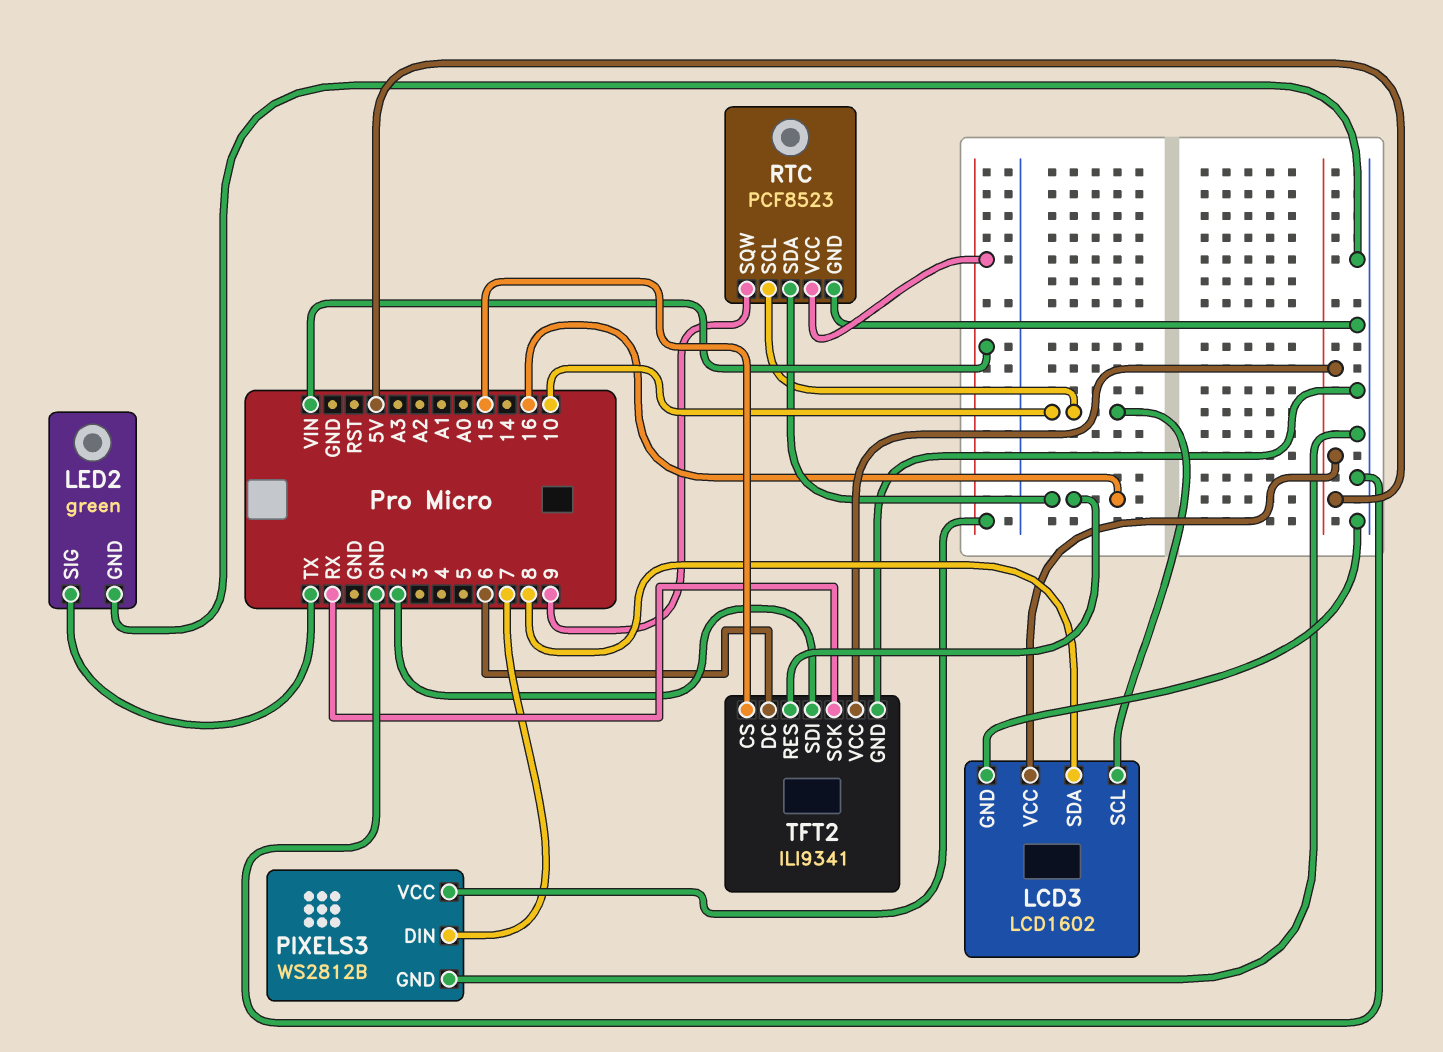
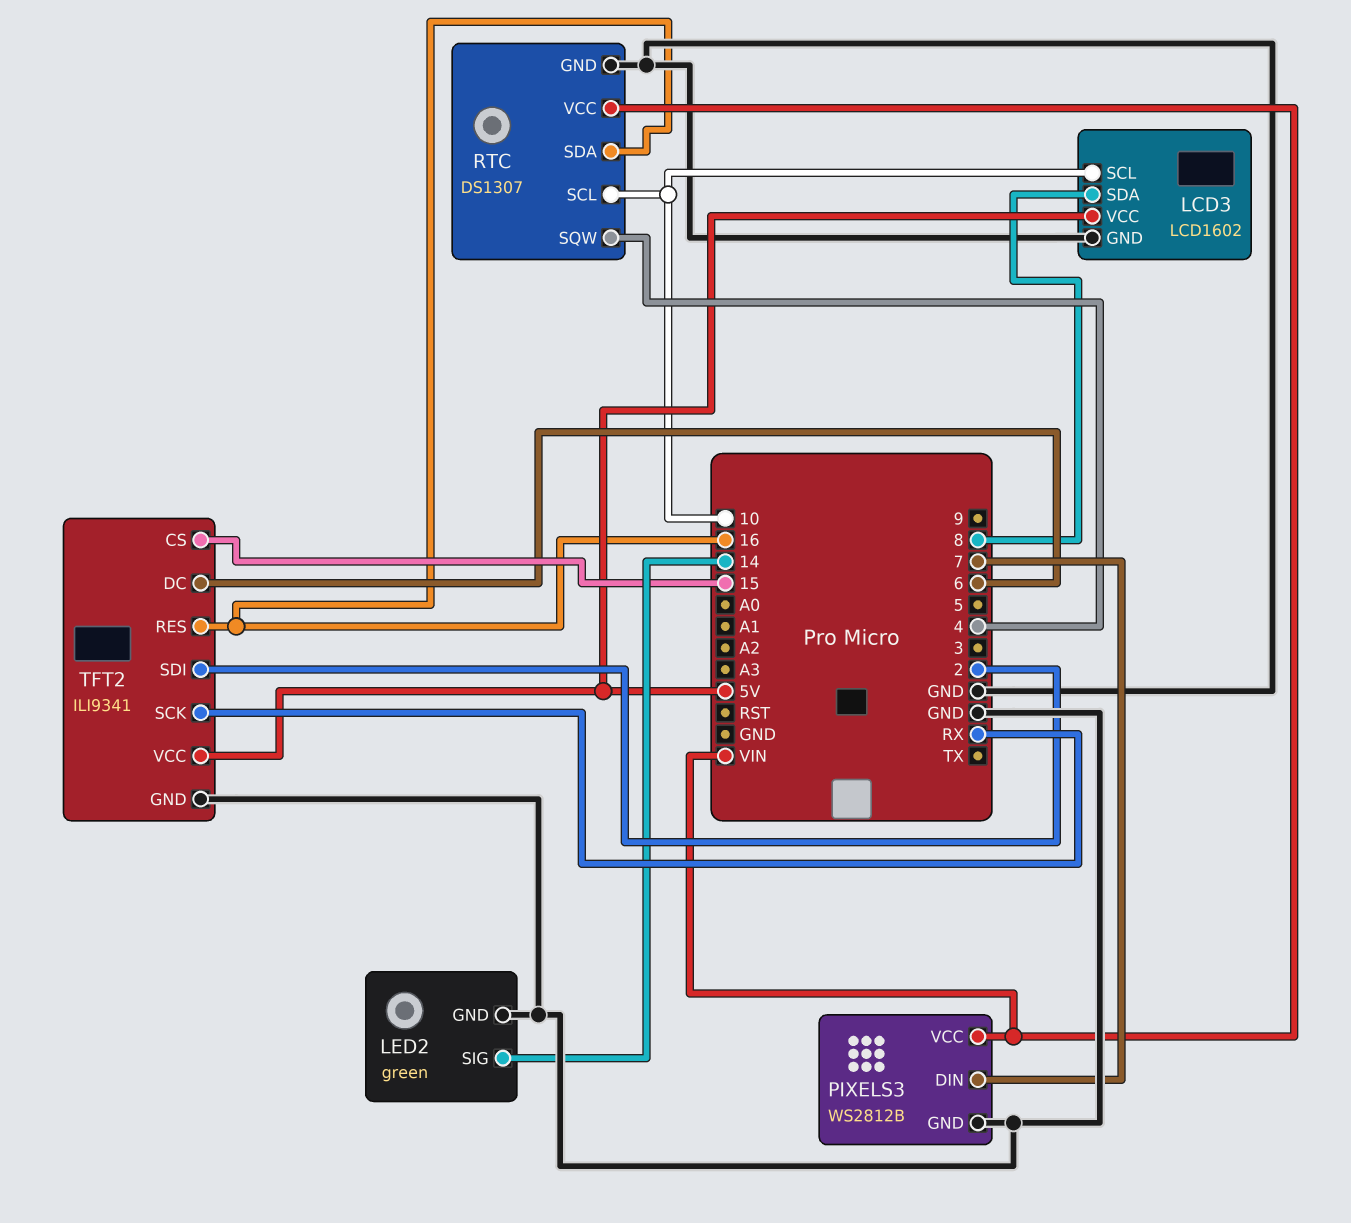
LED2 pin SIG: TX -> 14
RTC: PCF8523 -> DS1307
RTC pin SQW: 9 -> 4

